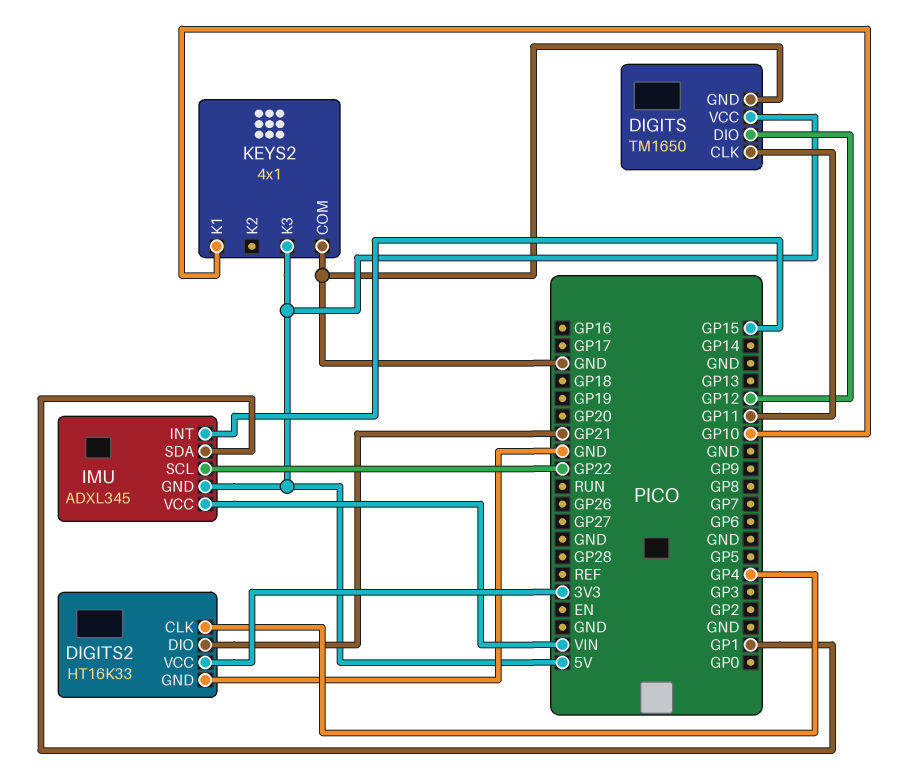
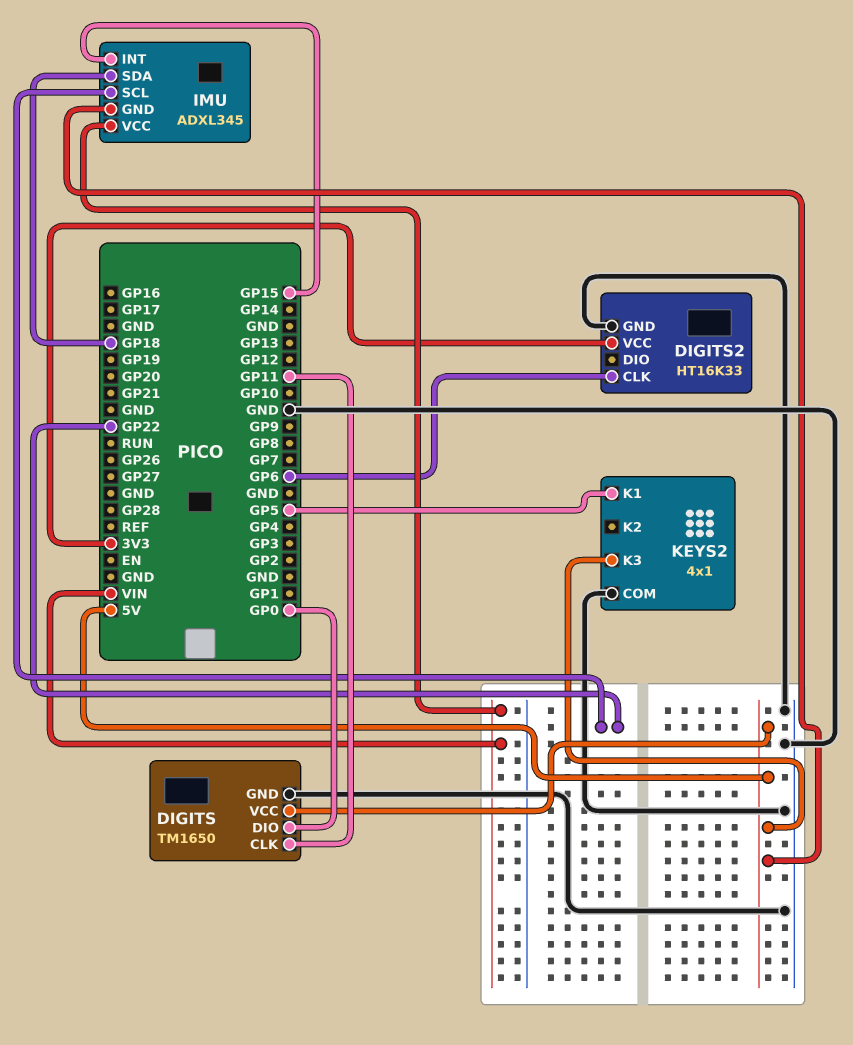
DIGITS pin DIO: GP12 -> GP0
DIGITS2 pin CLK: GP4 -> GP6
DIGITS2 pin DIO: GP21 -> none
IMU pin SDA: GP1 -> GP18
KEYS2 pin K1: GP10 -> GP5

